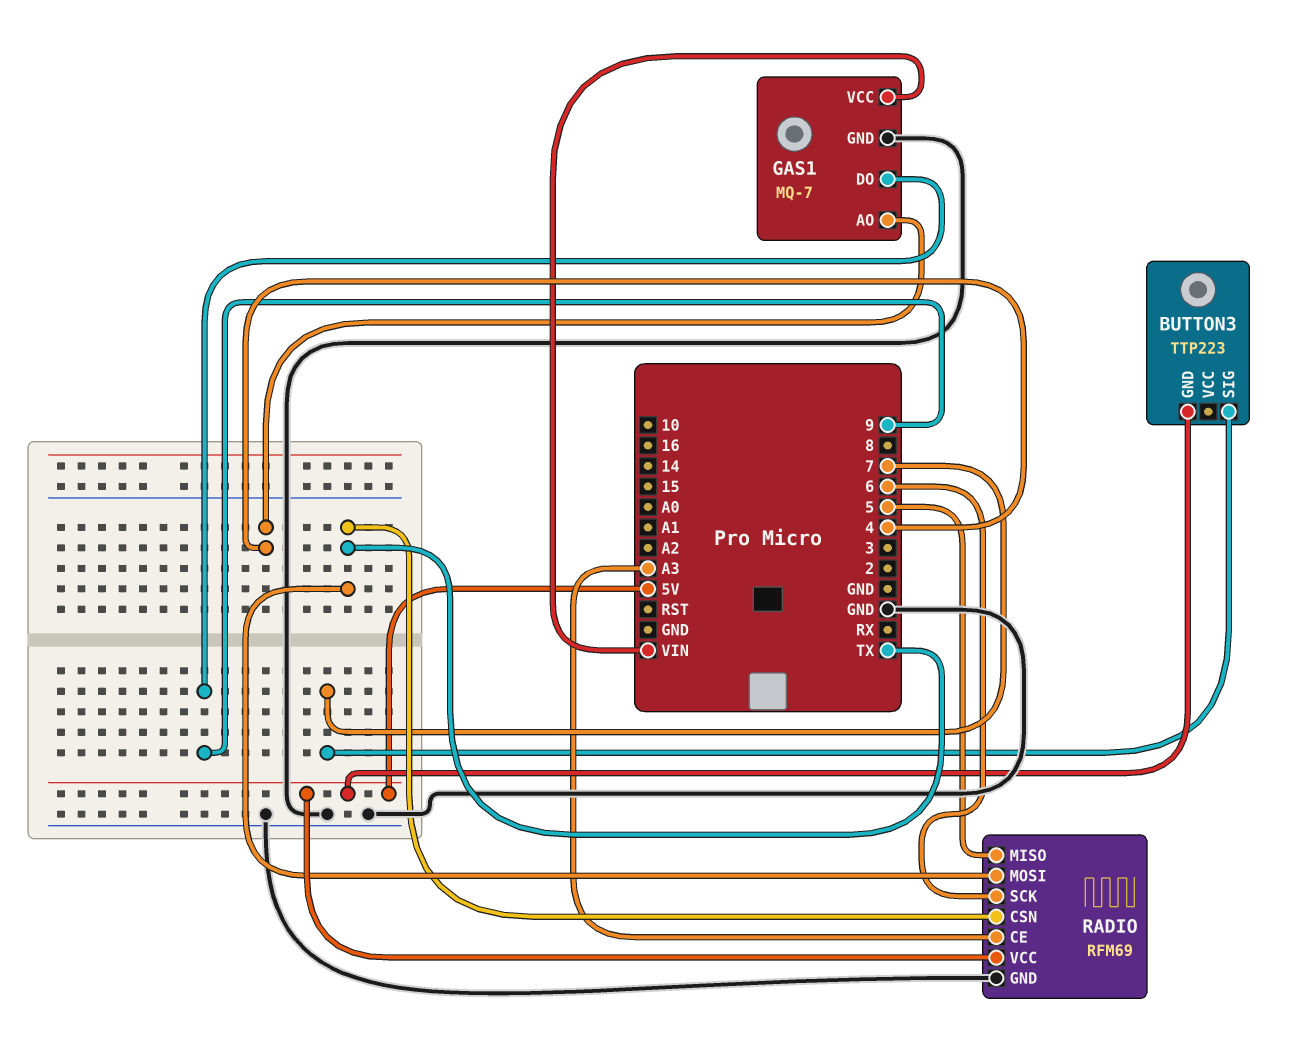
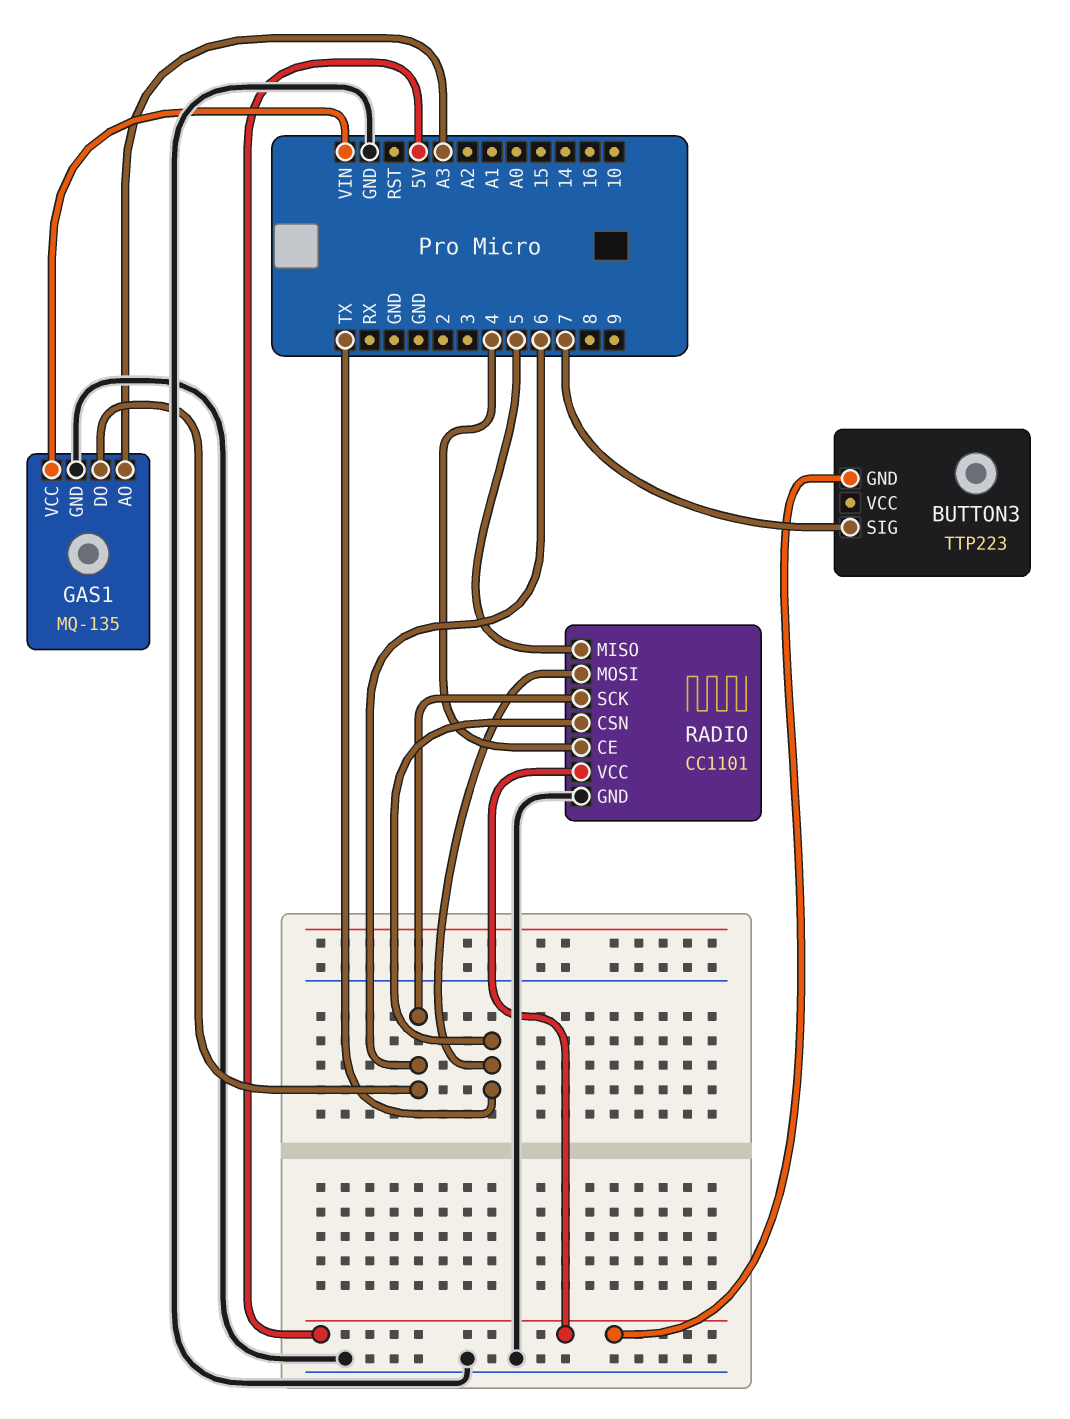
GAS1: MQ-7 -> MQ-135
GAS1 pin AO: 4 -> A3
GAS1 pin DO: 9 -> 6
RADIO: RFM69 -> CC1101
RADIO pin CE: A3 -> 4

